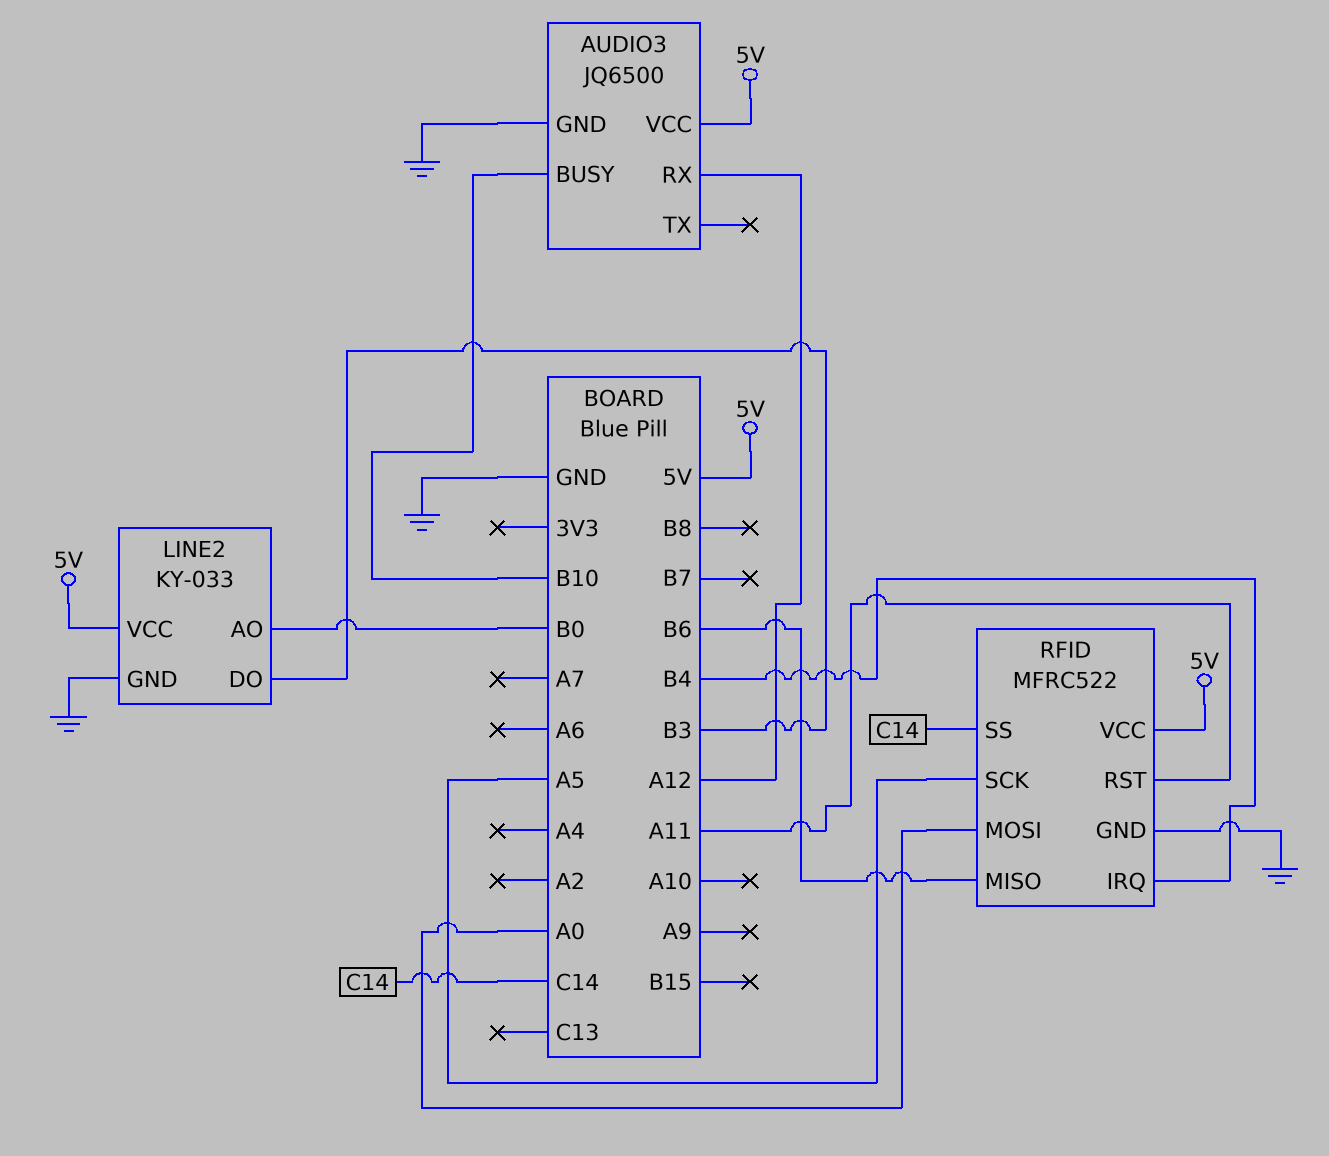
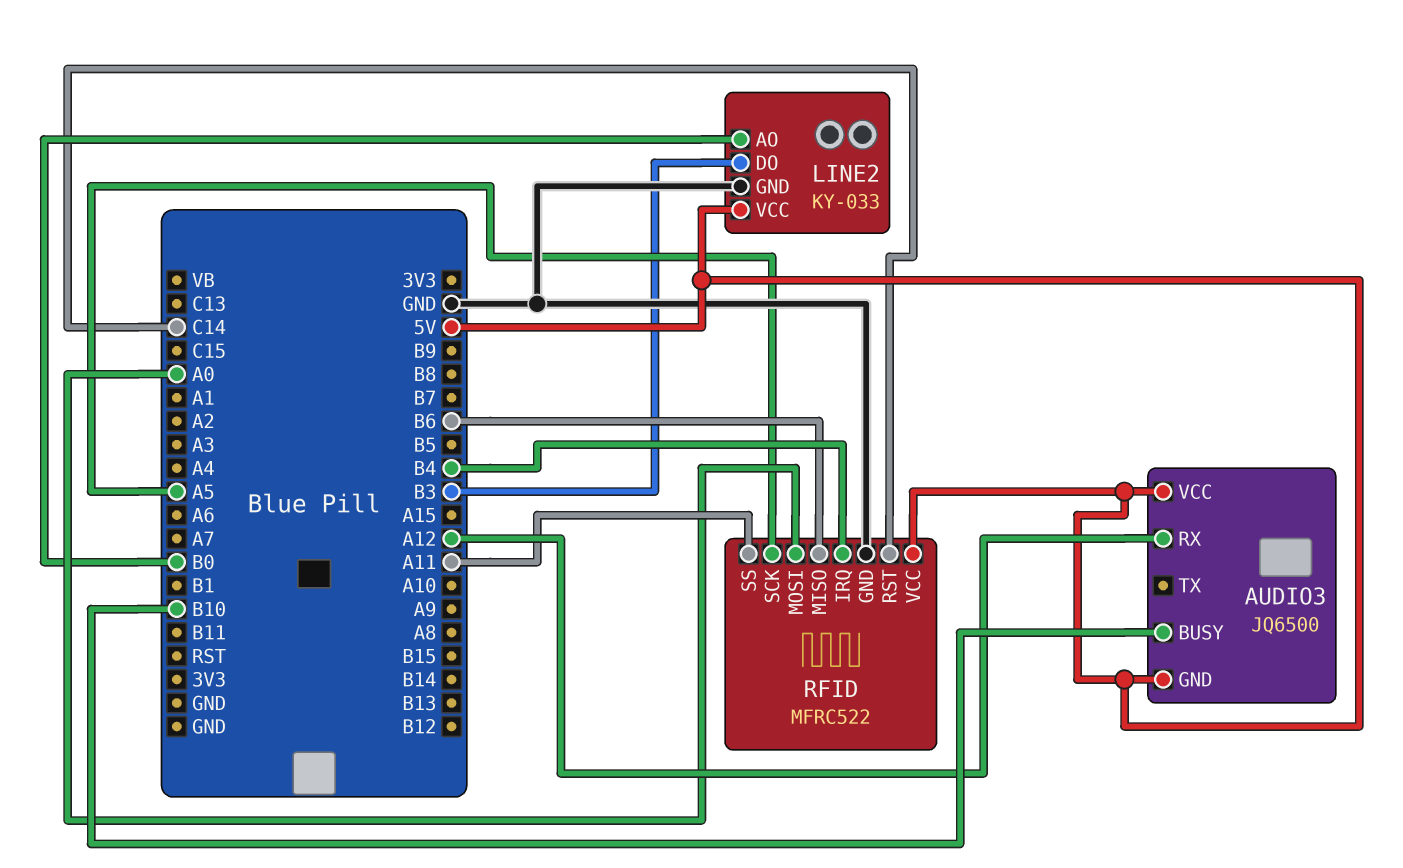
AUDIO3 pin GND: GND -> 5V
RFID pin RST: A11 -> C14
RFID pin SS: C14 -> A11

